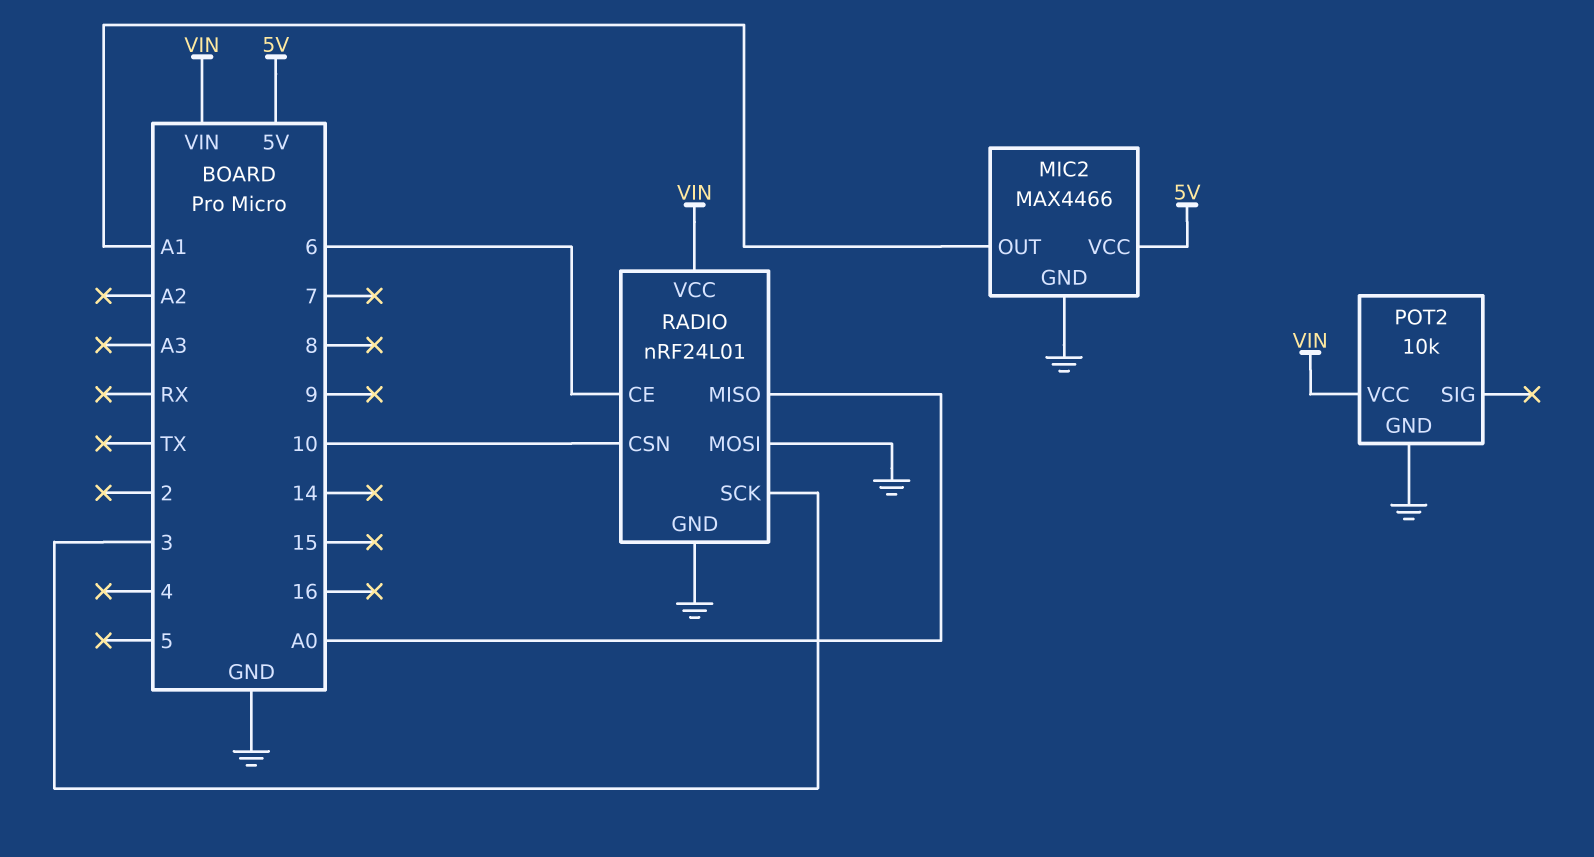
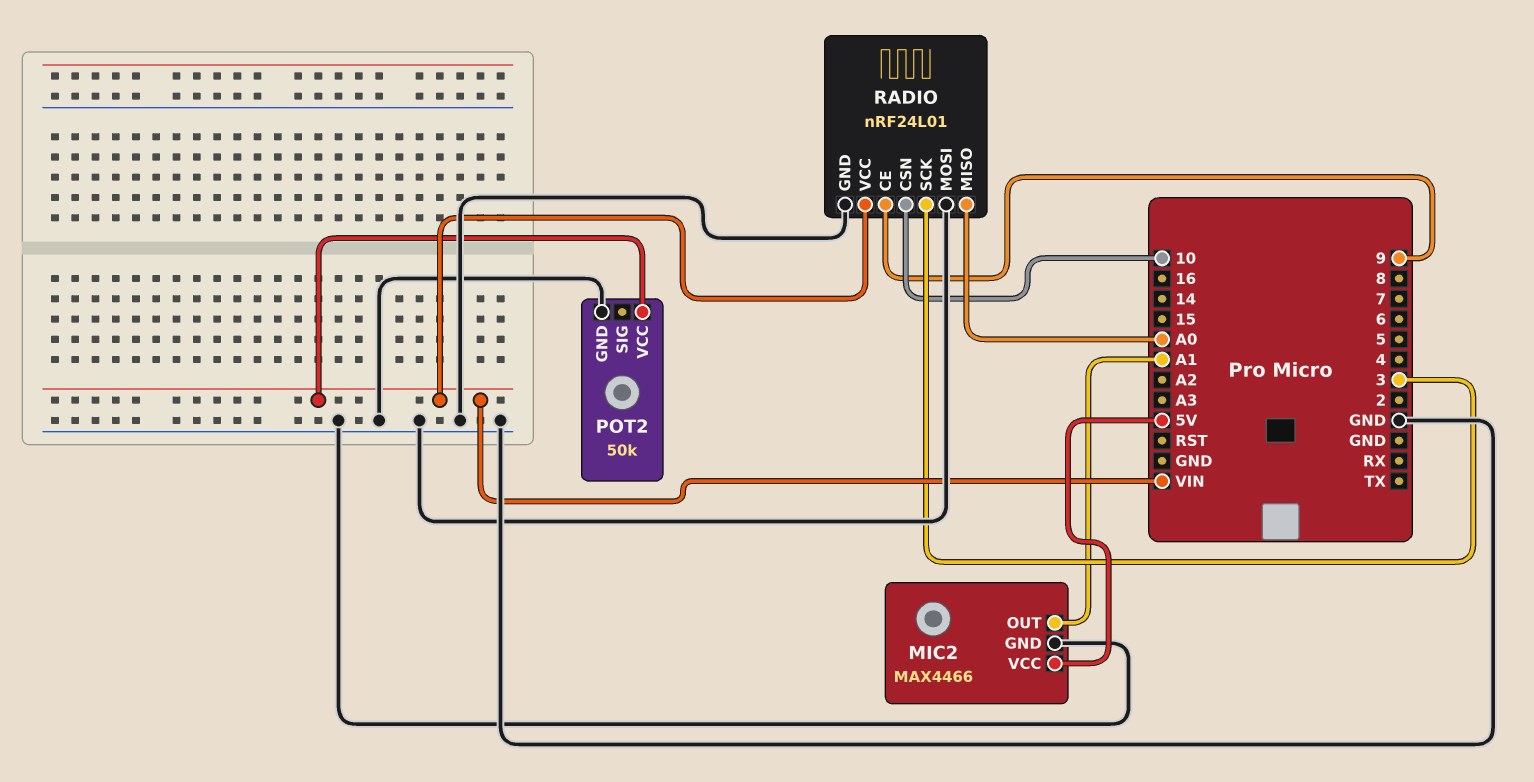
POT2: 10k -> 50k
RADIO pin CE: 6 -> 9

